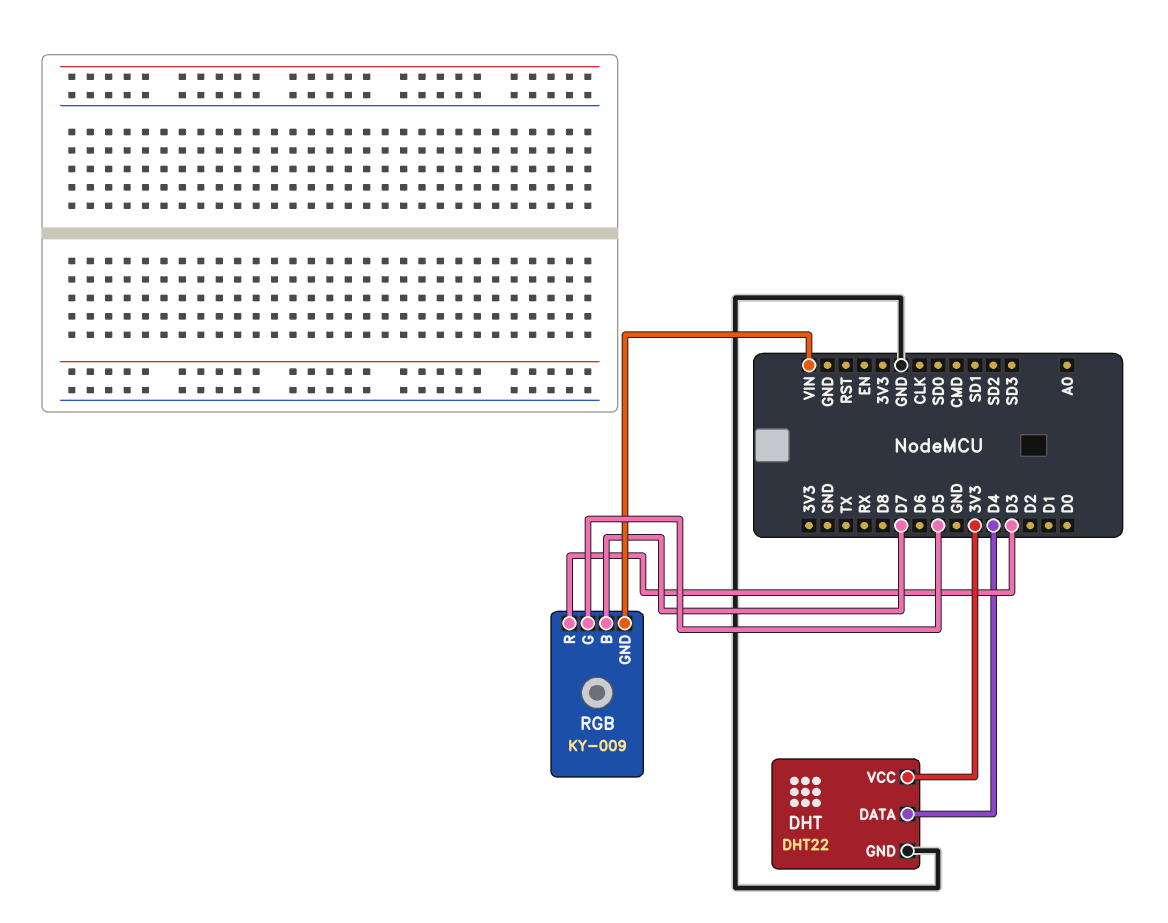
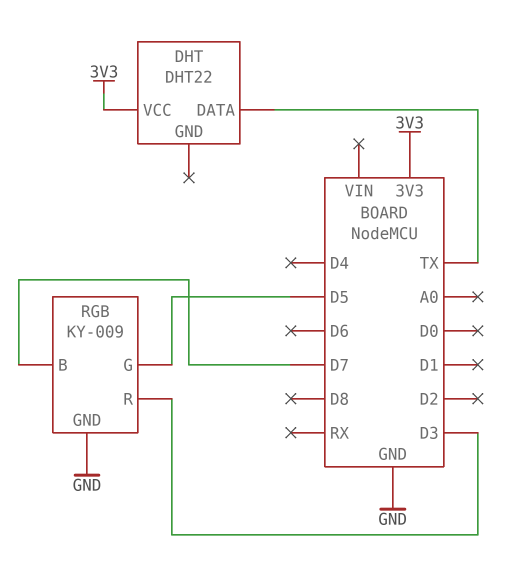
DHT pin DATA: D4 -> TX
DHT pin GND: GND -> none
RGB pin GND: VIN -> GND

